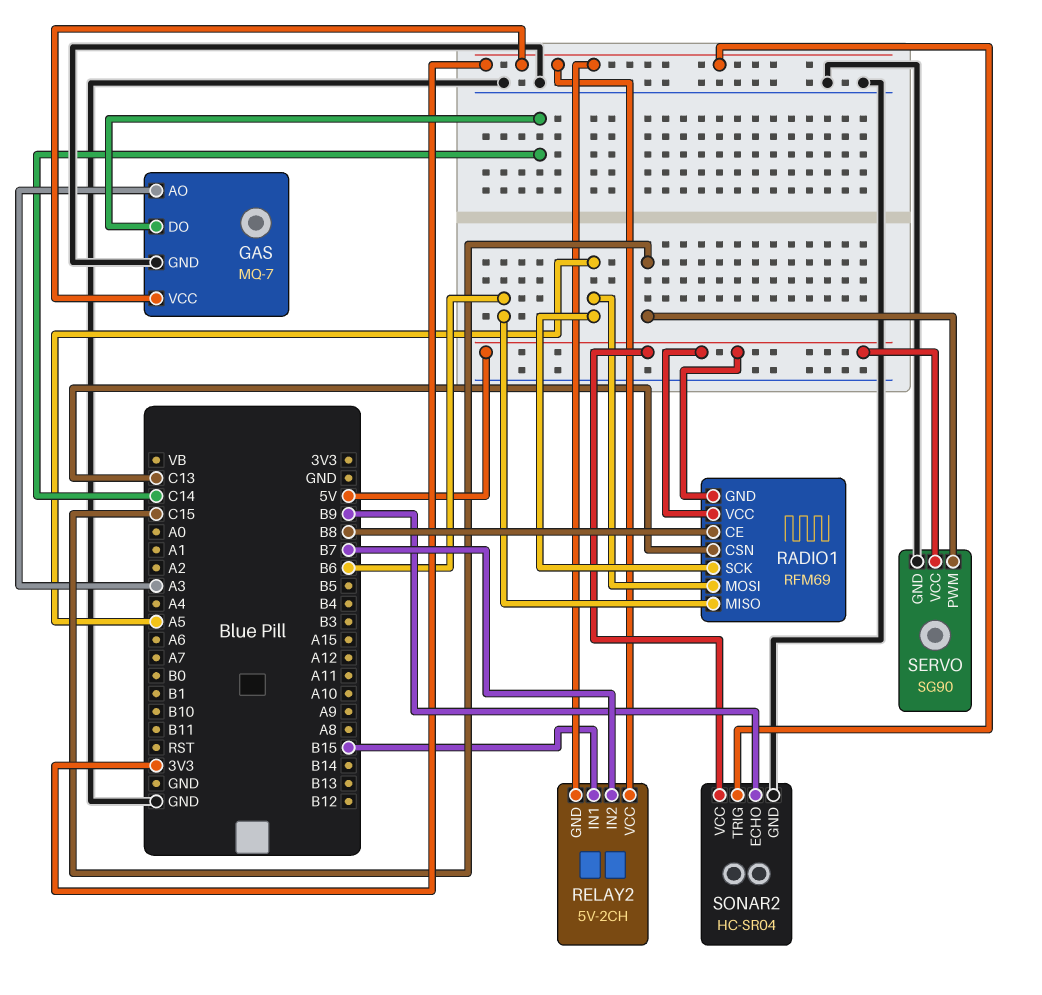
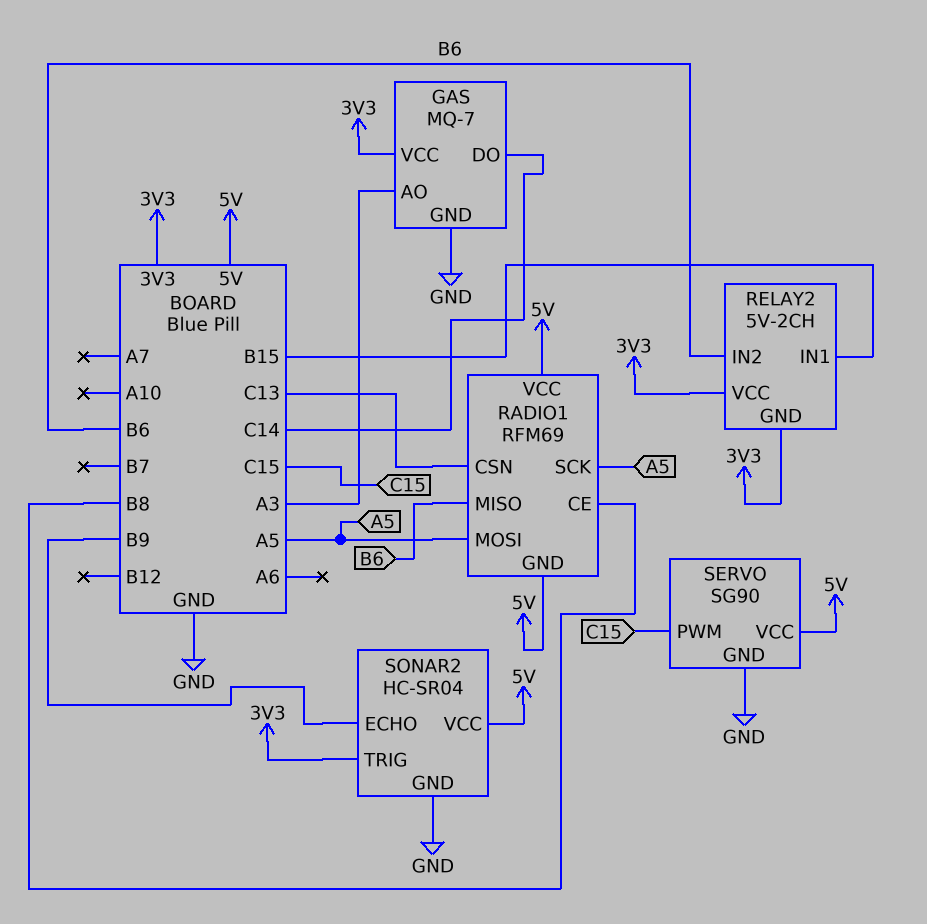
RELAY2 pin IN2: B7 -> B6

